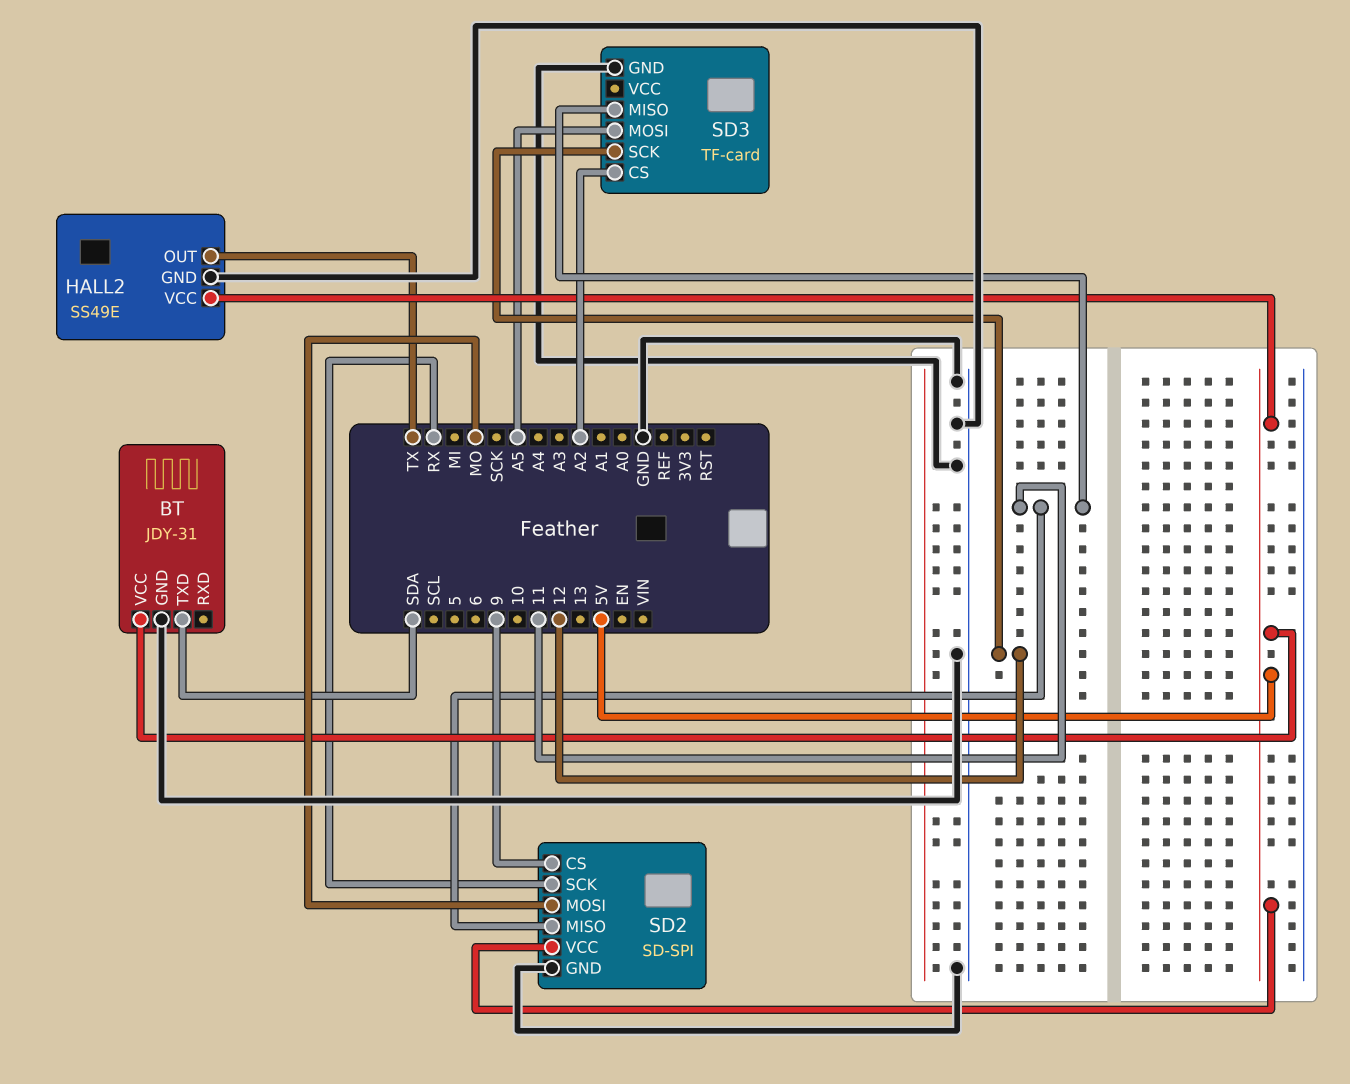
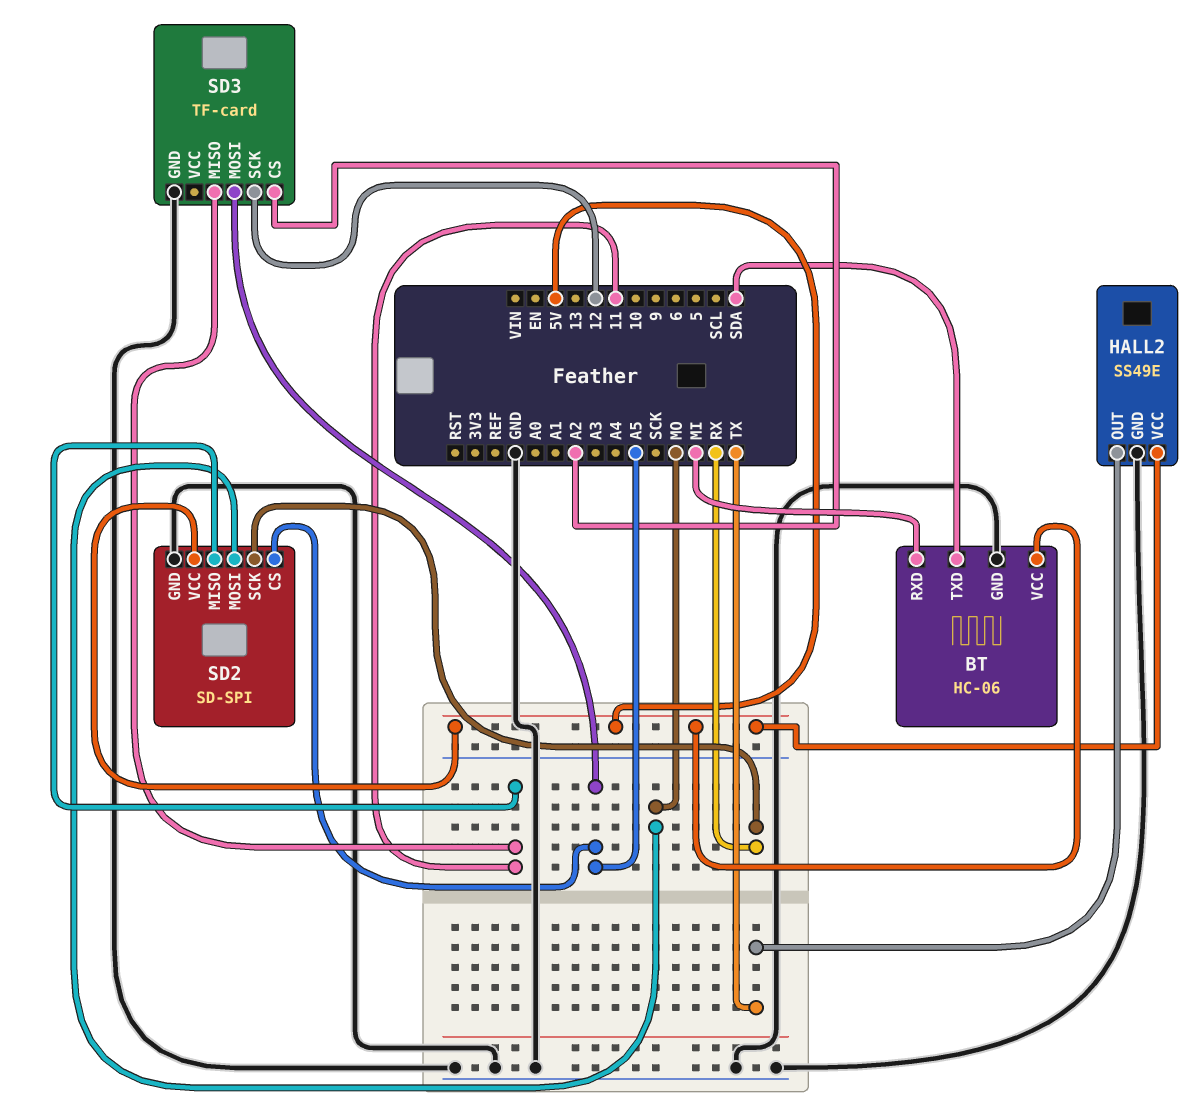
BT: JDY-31 -> HC-06
BT pin RXD: none -> MI
SD2 pin CS: 9 -> A5

